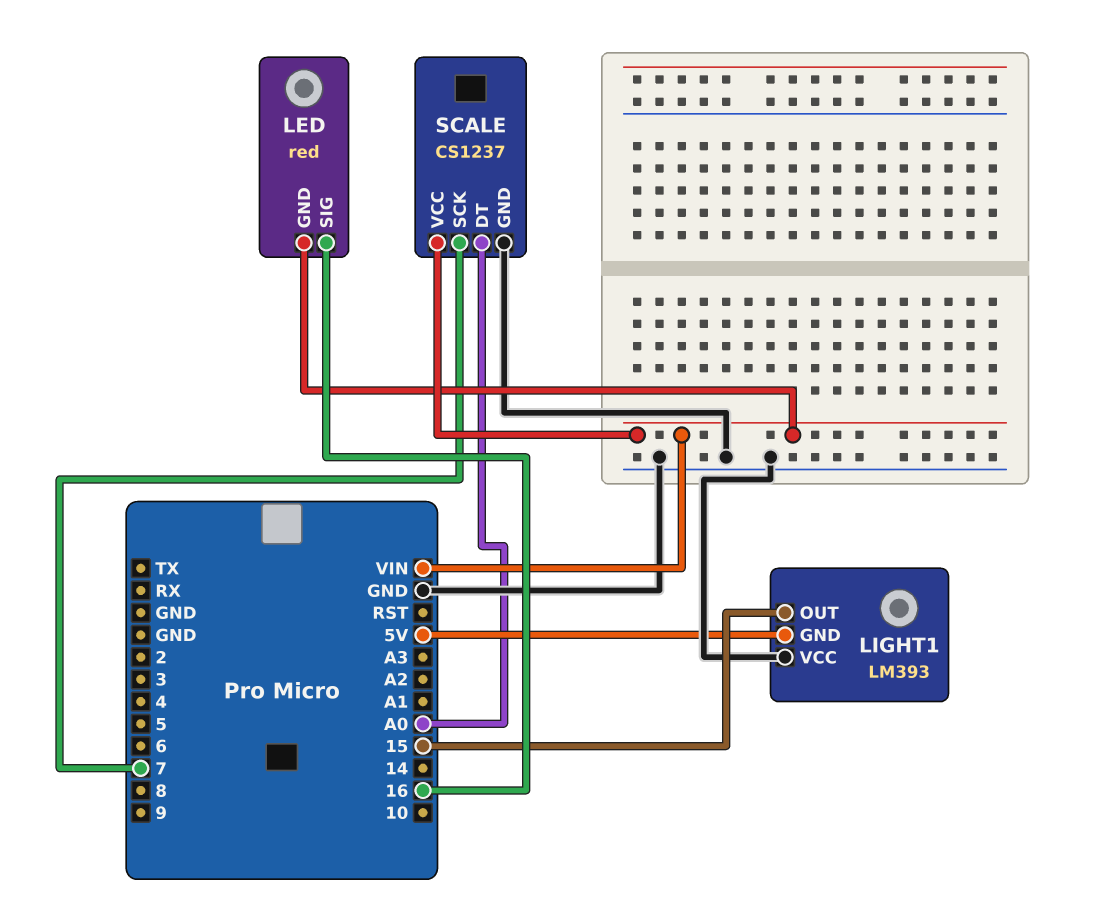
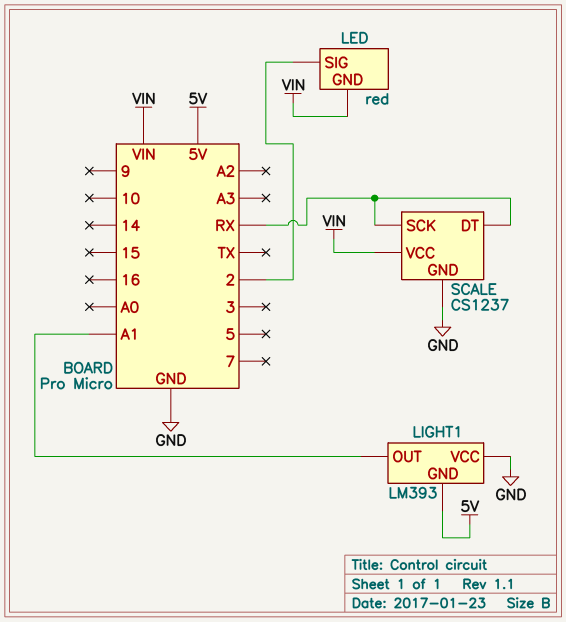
LED pin SIG: 16 -> 2
LIGHT1 pin OUT: 15 -> A1
SCALE pin DT: A0 -> RX
SCALE pin SCK: 7 -> RX

